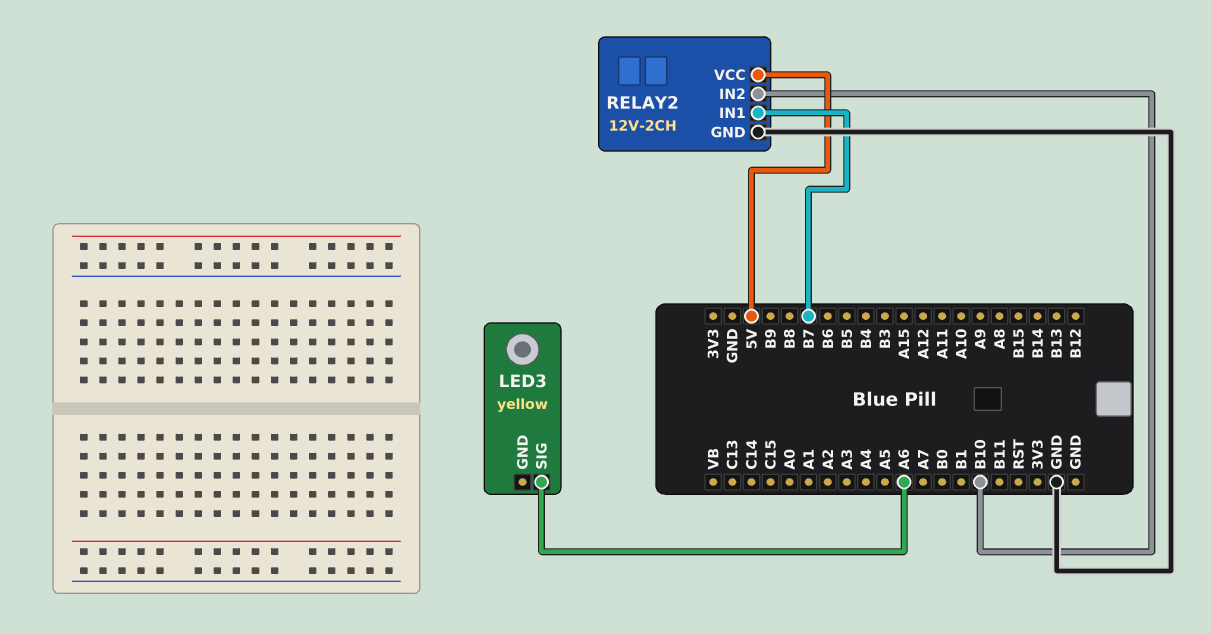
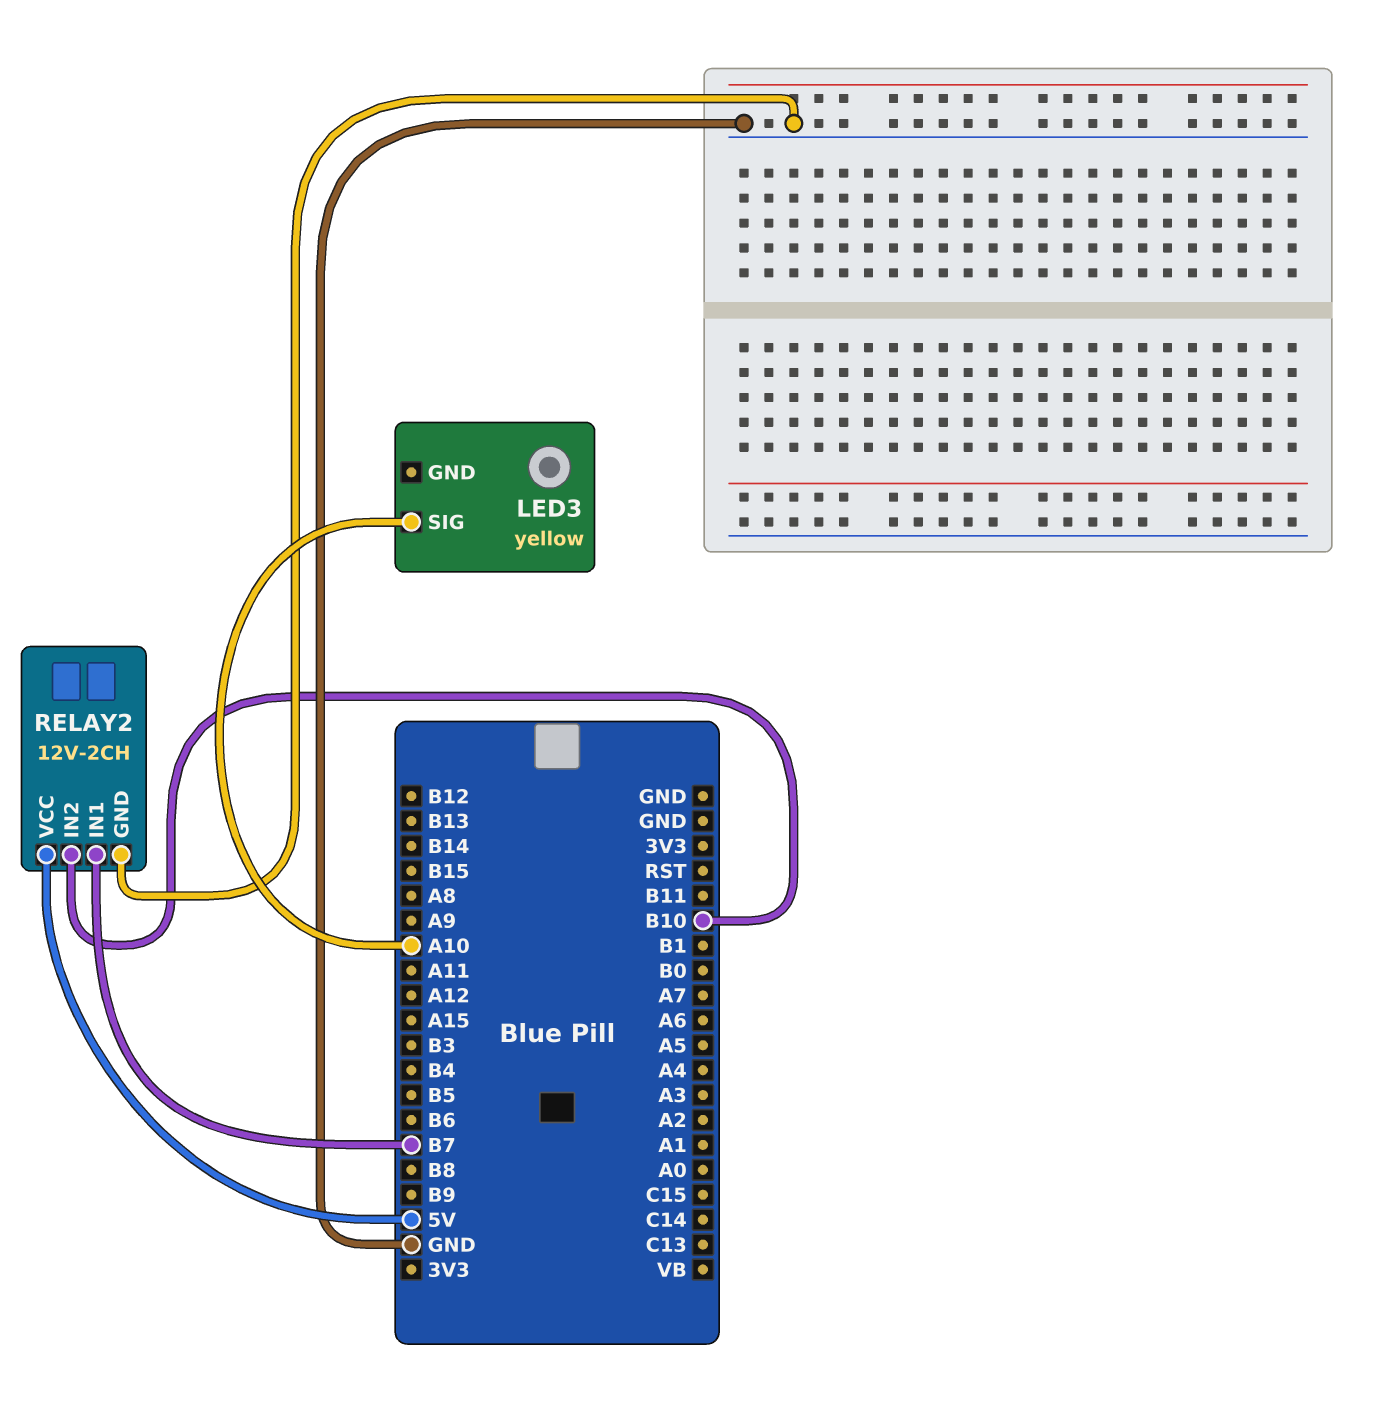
LED3 pin SIG: A6 -> A10

